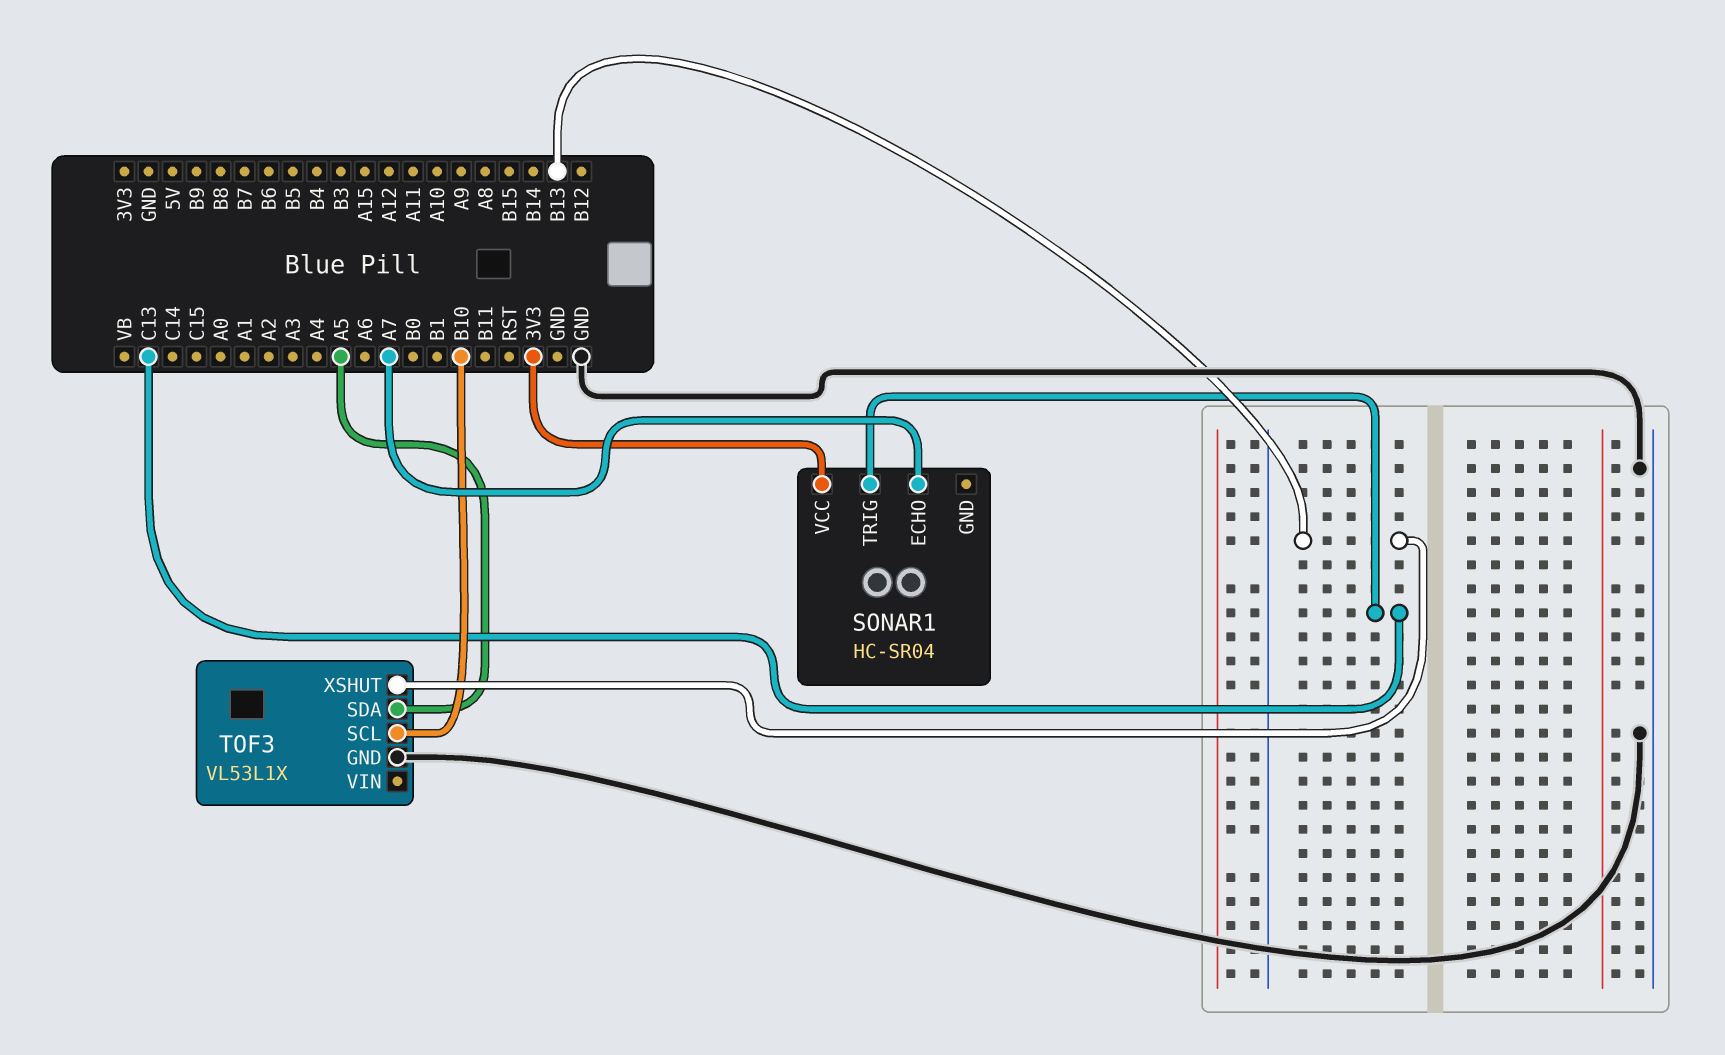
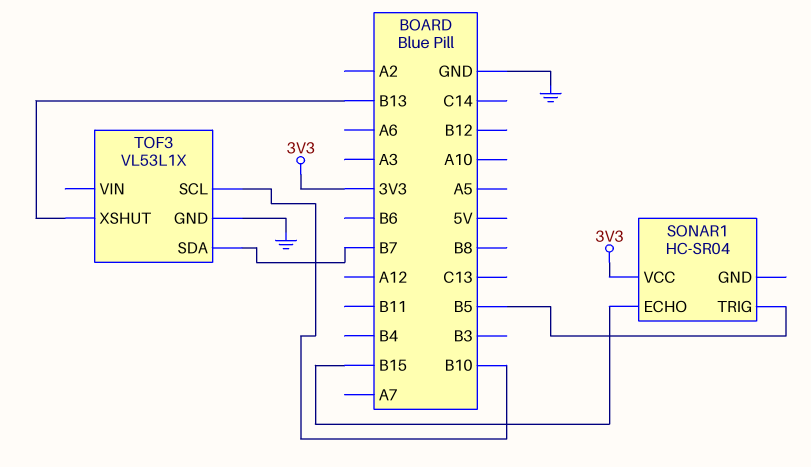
SONAR1 pin ECHO: A7 -> B15
SONAR1 pin TRIG: C13 -> B5
TOF3 pin SDA: A5 -> B7

